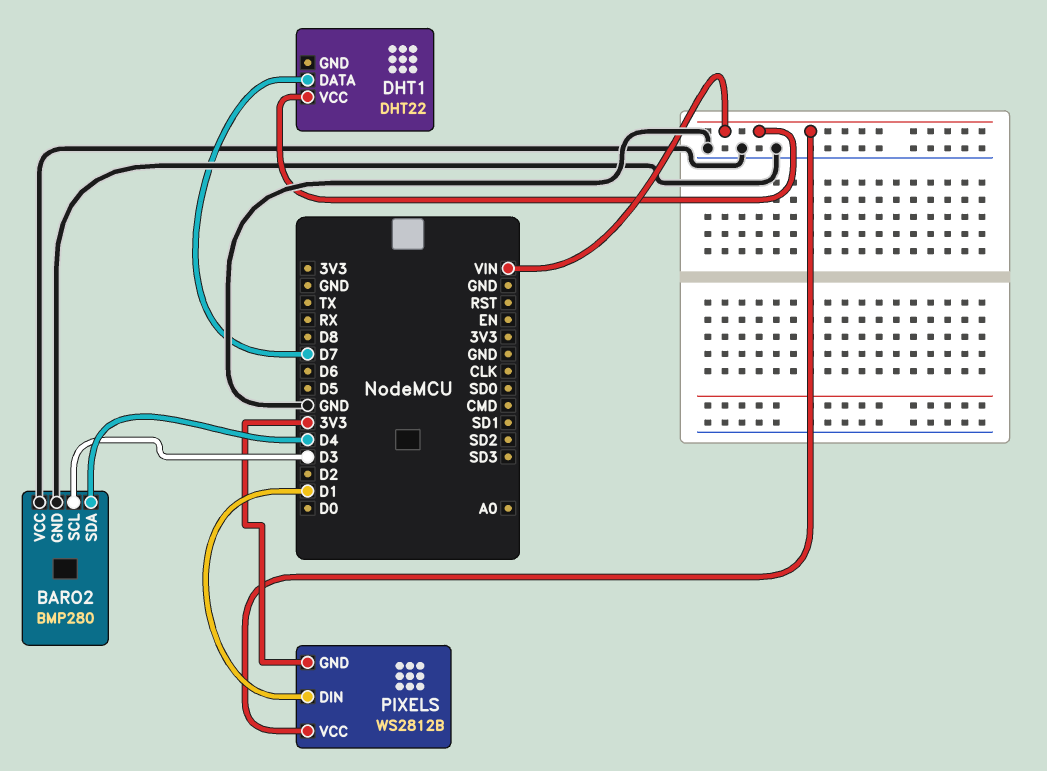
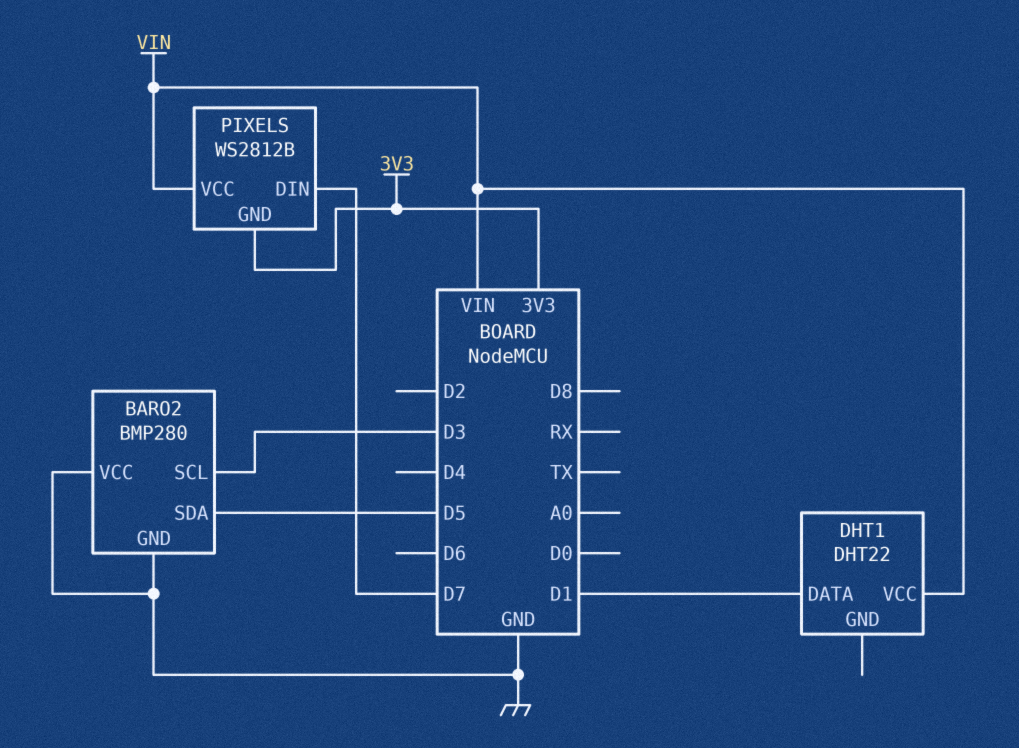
BARO2 pin SDA: D4 -> D5
DHT1 pin DATA: D7 -> D1
PIXELS pin DIN: D1 -> D7

